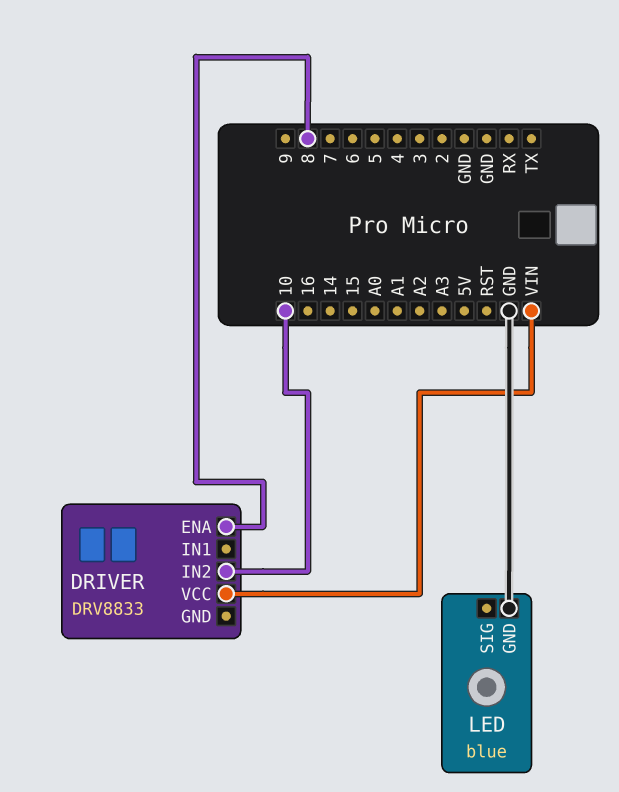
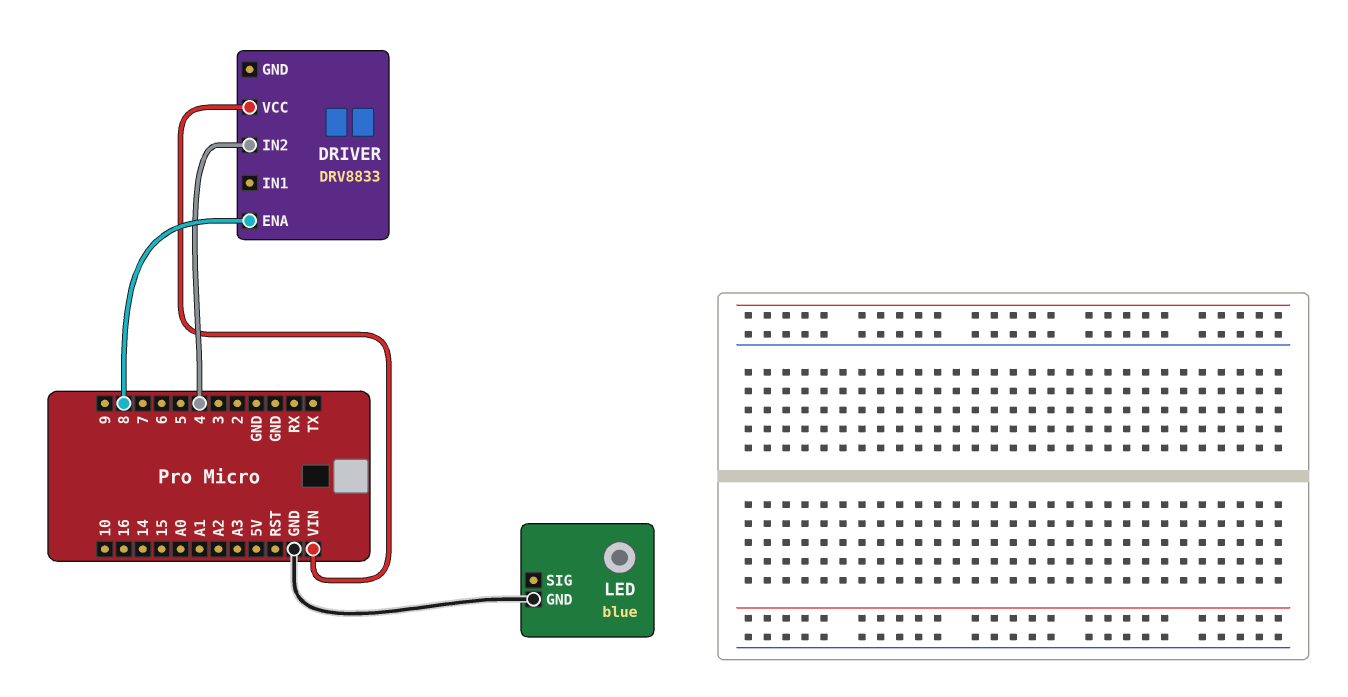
DRIVER pin IN2: 10 -> 4

